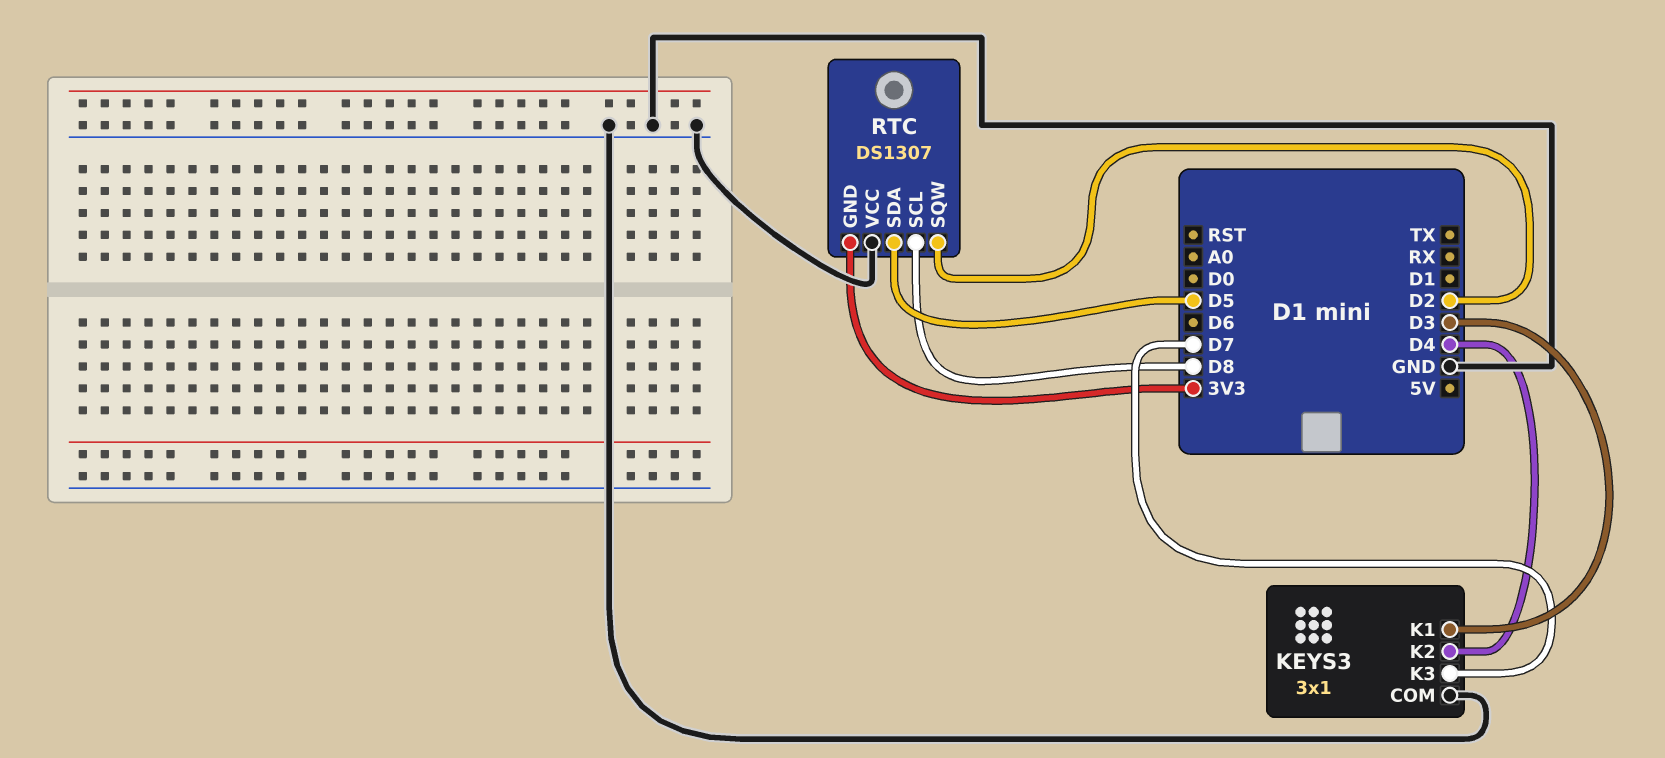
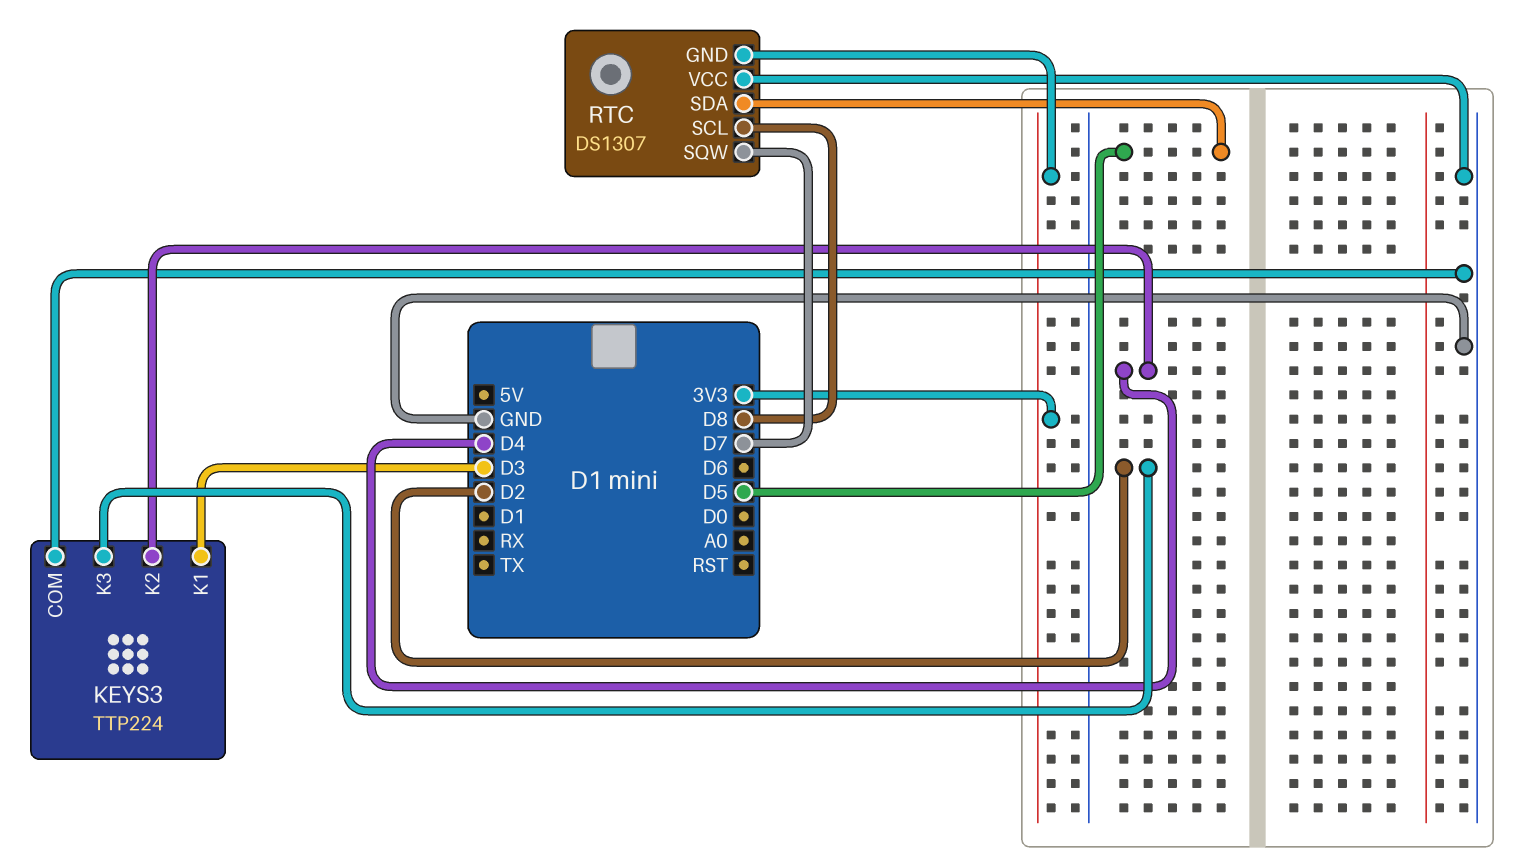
KEYS3: 3x1 -> TTP224
KEYS3 pin K3: D7 -> D2
RTC pin SQW: D2 -> D7

